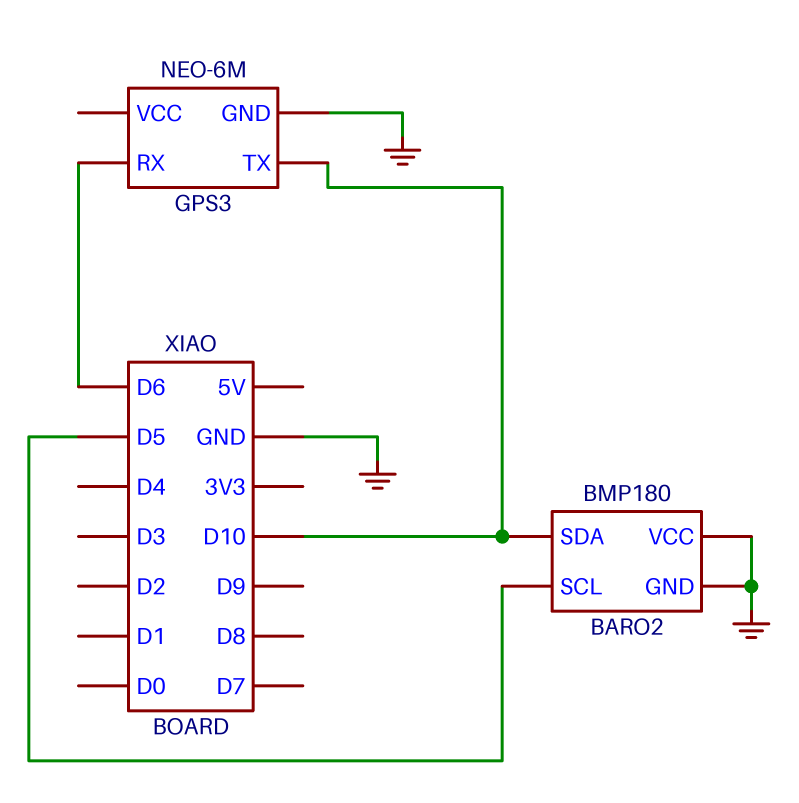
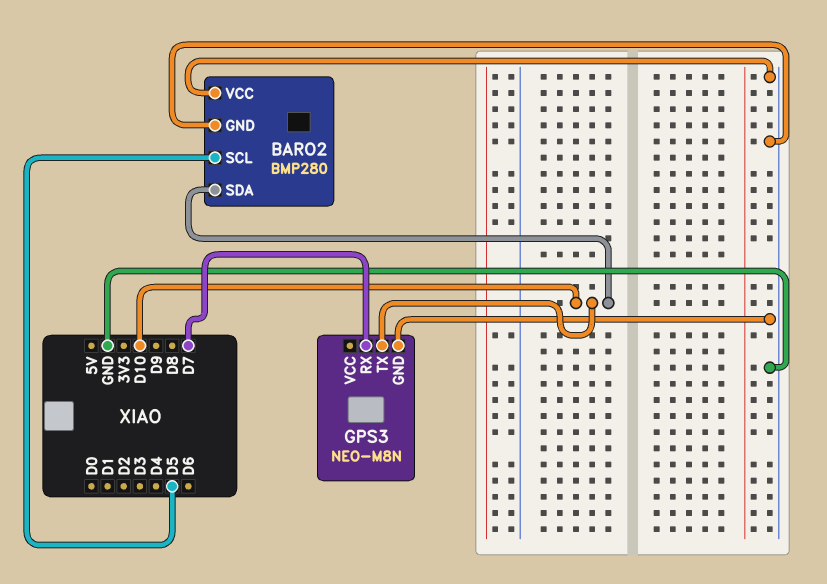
BARO2: BMP180 -> BMP280
GPS3: NEO-6M -> NEO-M8N
GPS3 pin RX: D6 -> D7

